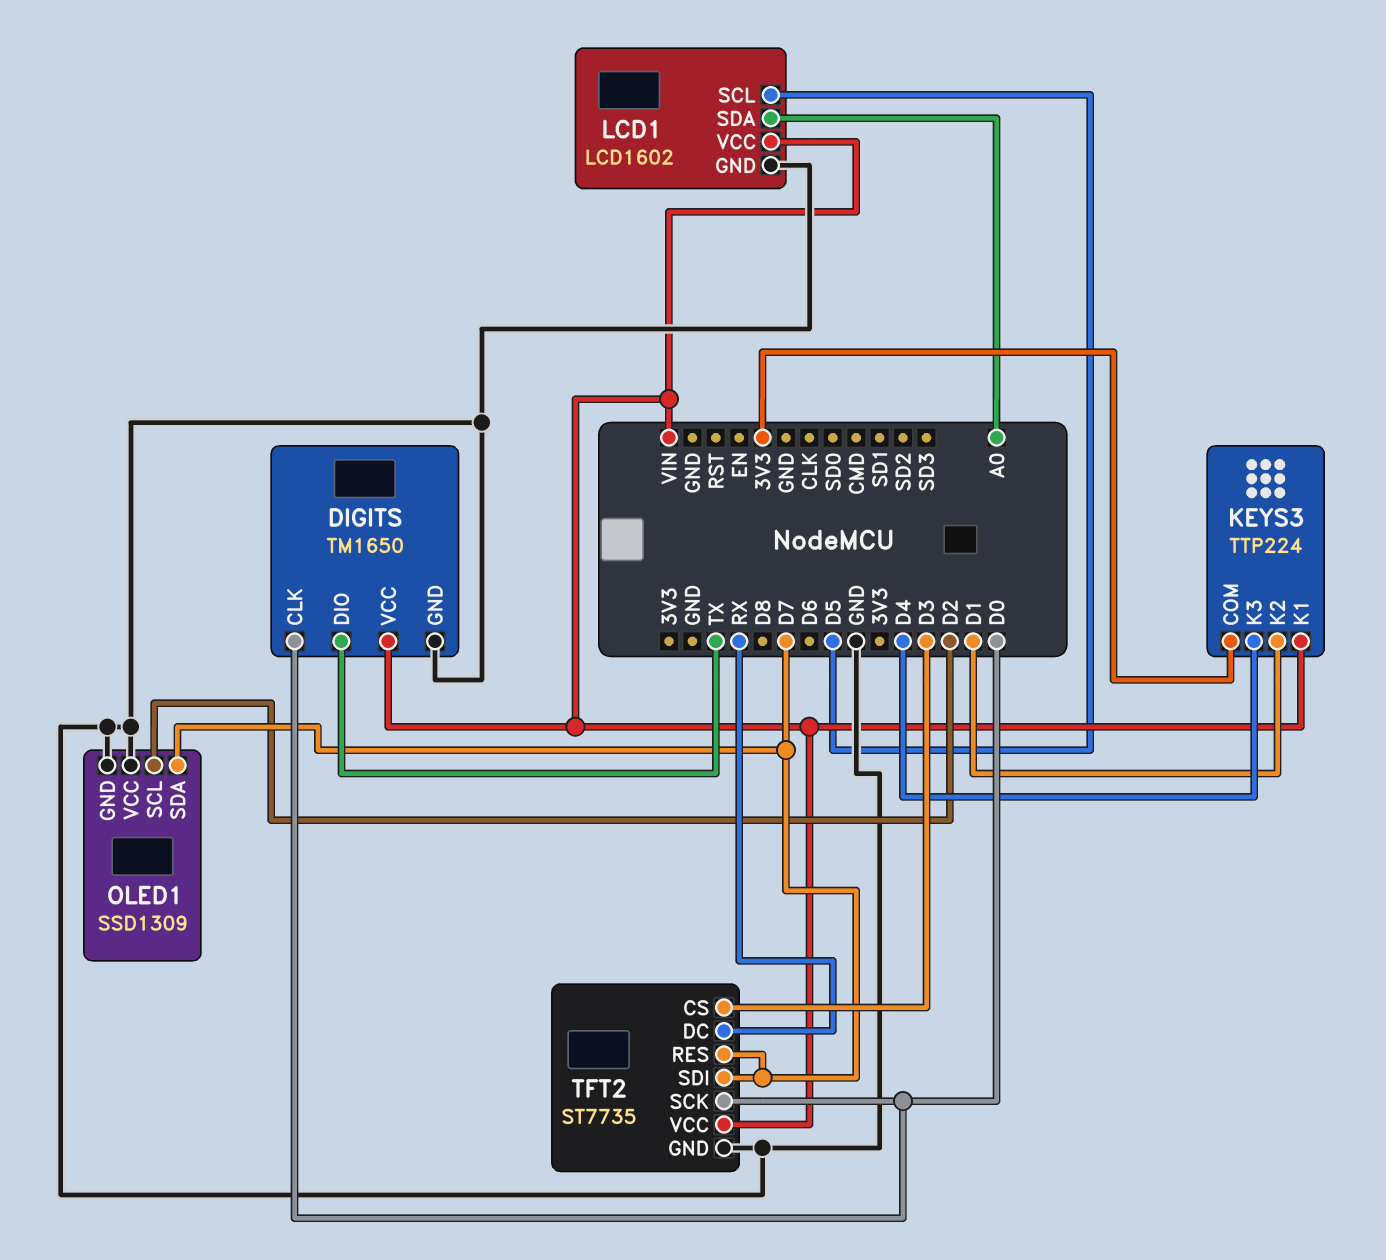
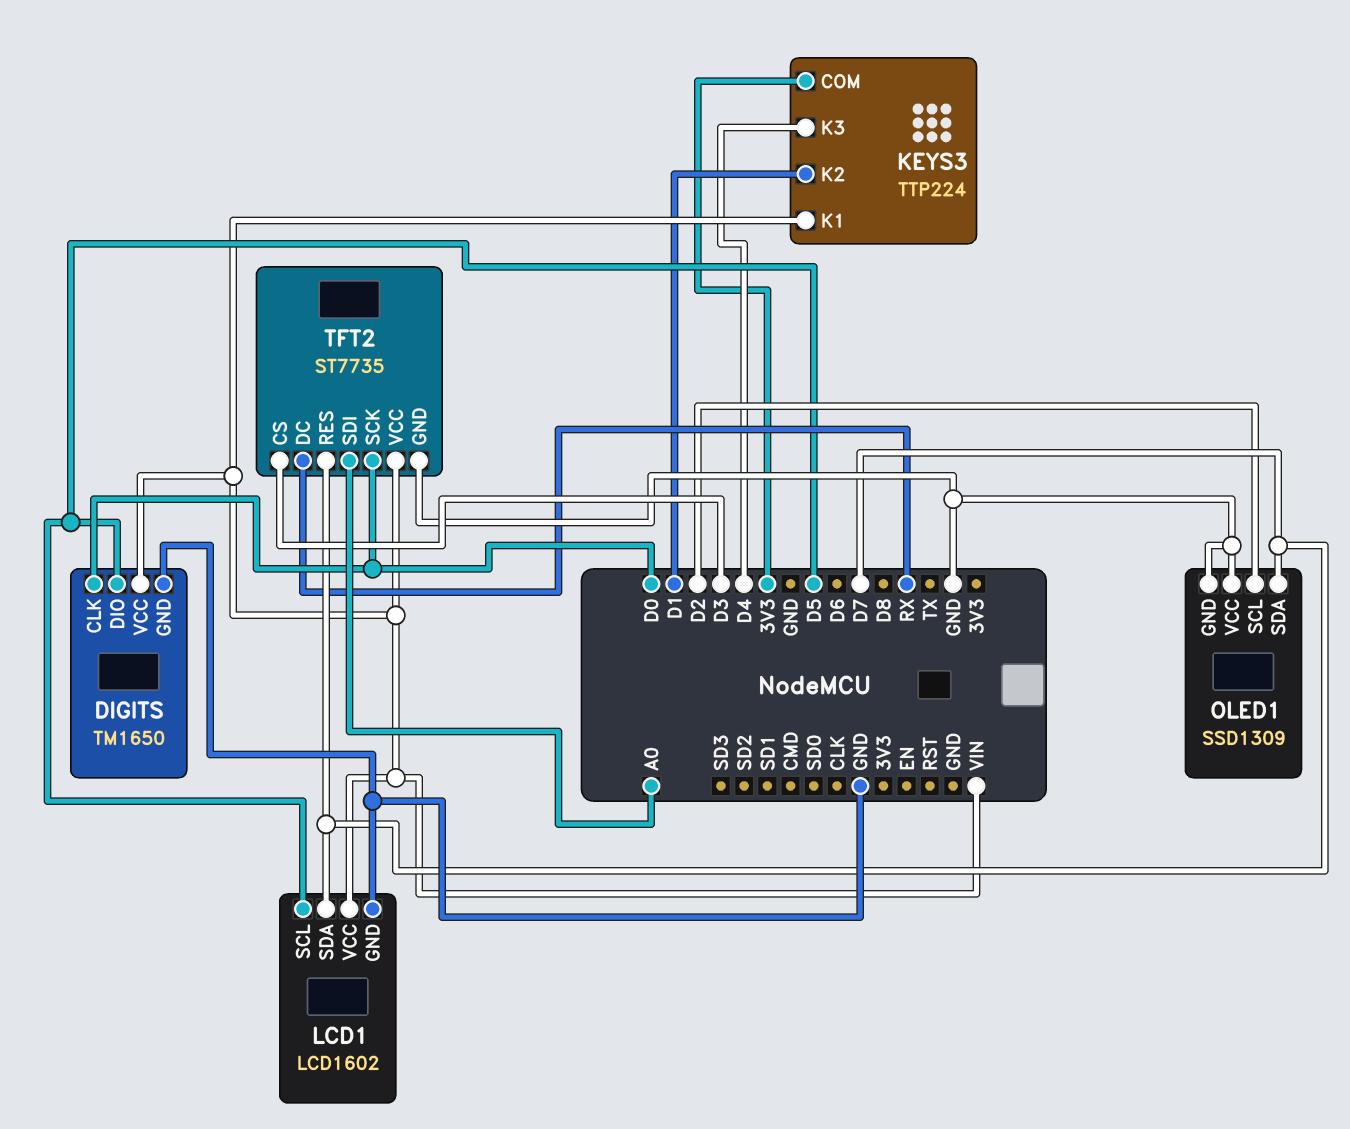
DIGITS pin DIO: TX -> D5
LCD1 pin SDA: A0 -> D7
TFT2 pin SDI: D7 -> A0

